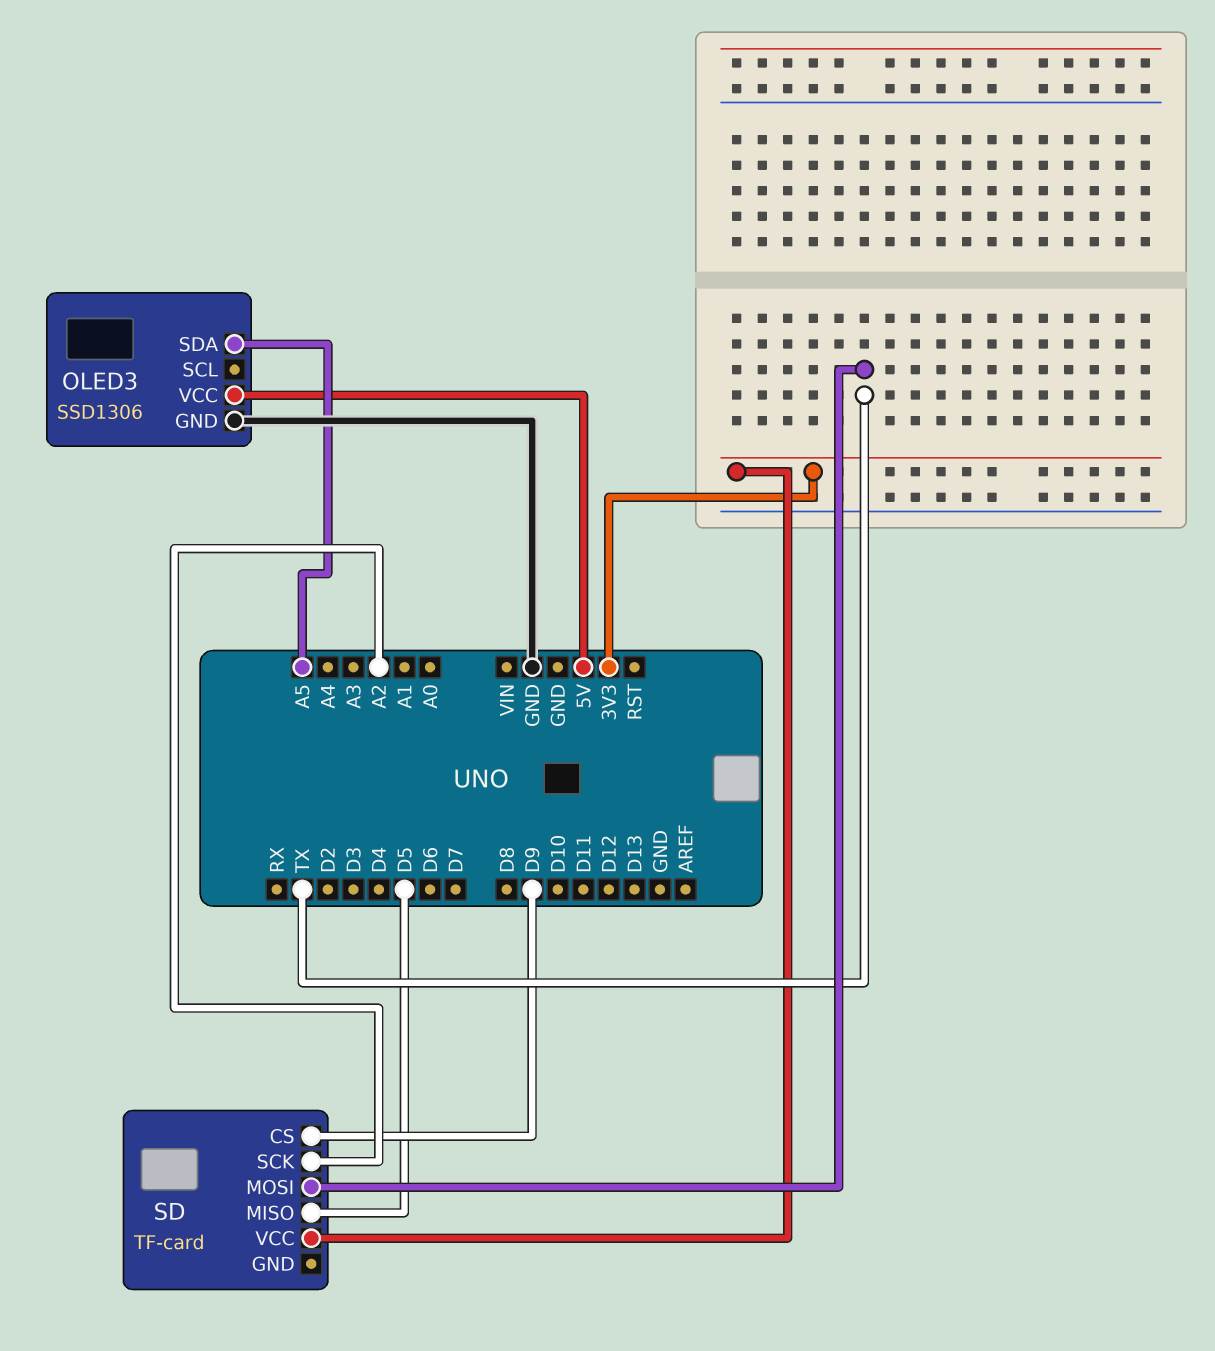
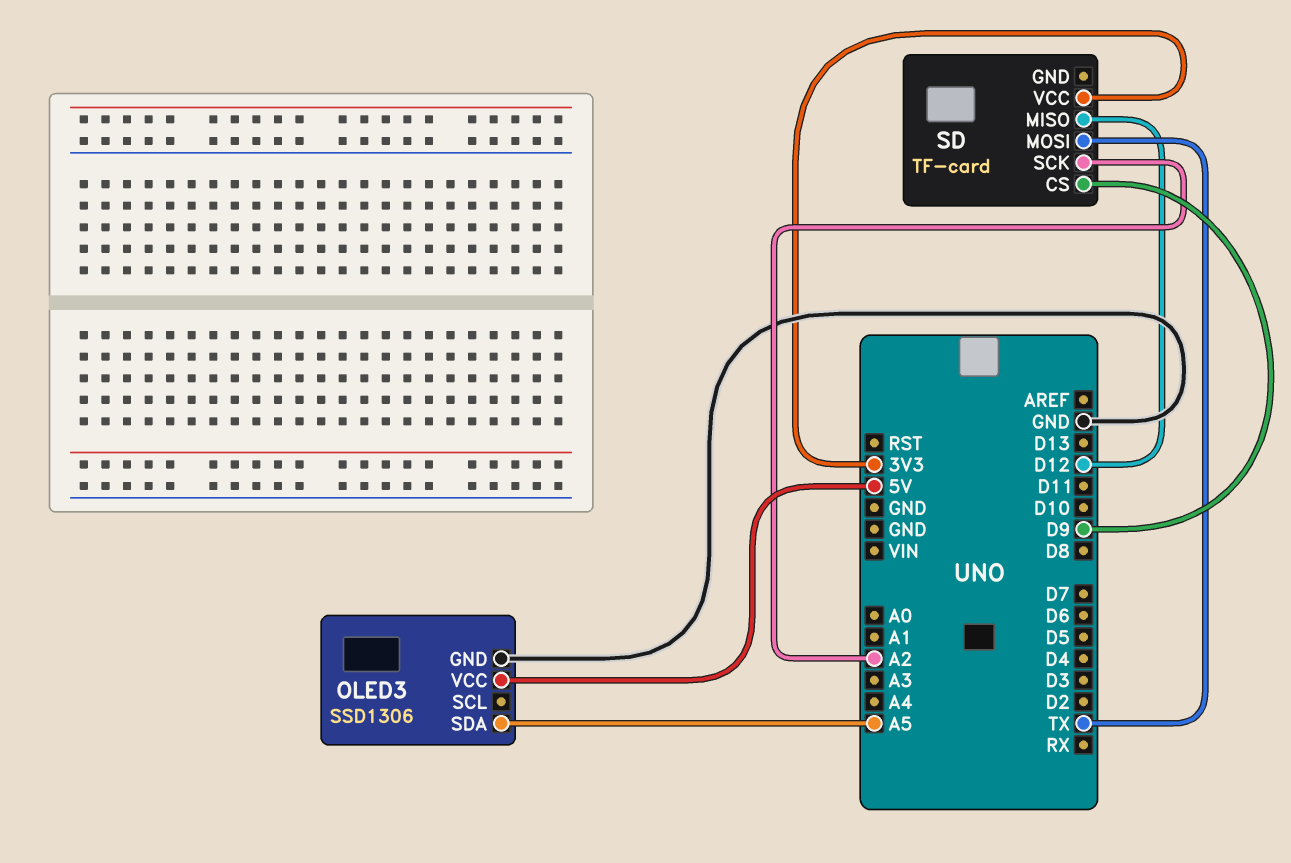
SD pin MISO: D5 -> D12

